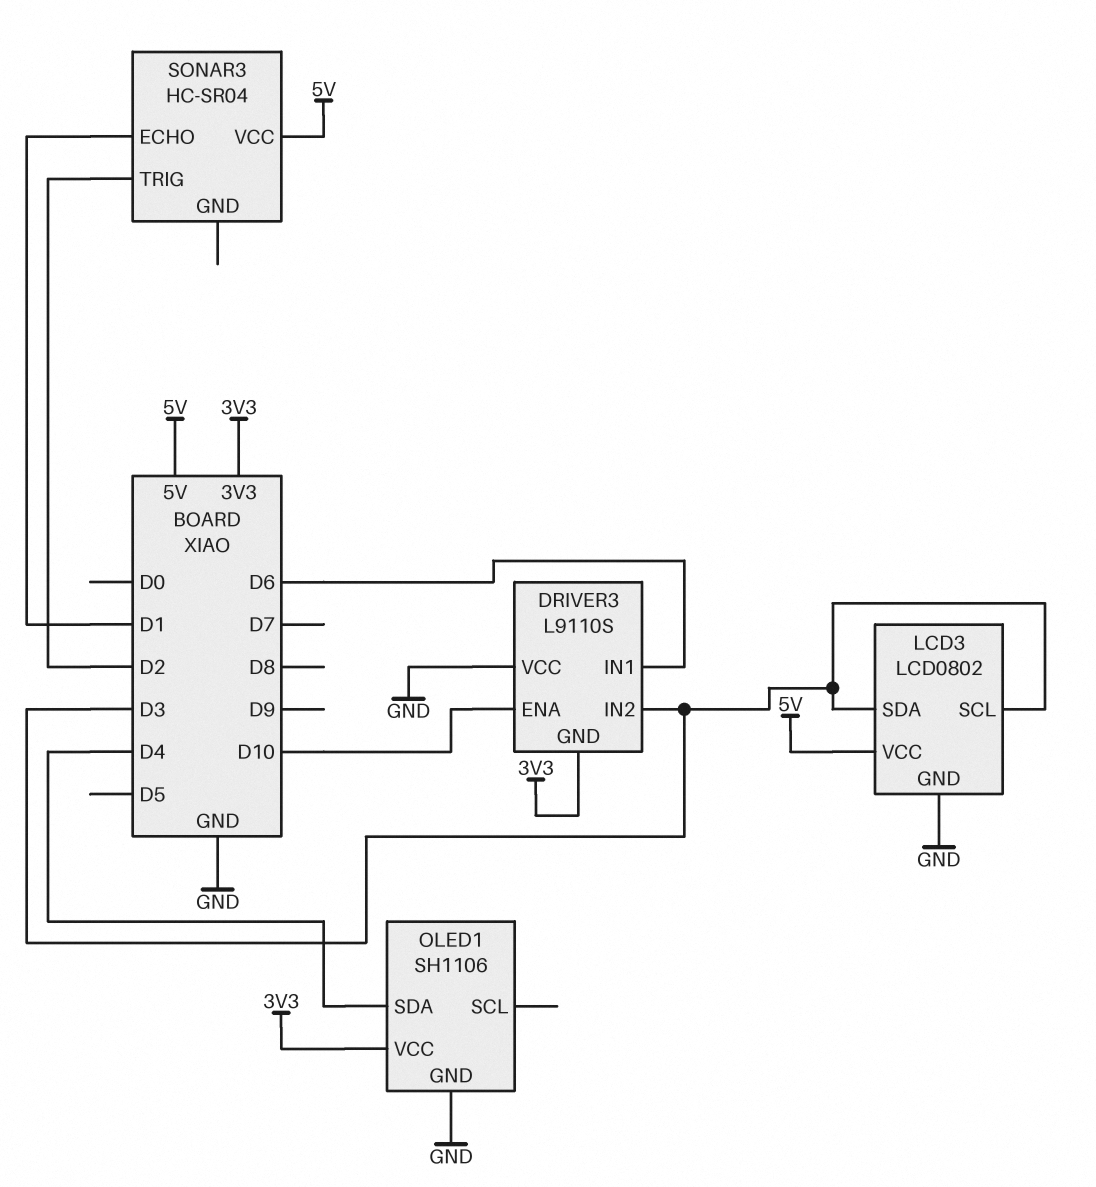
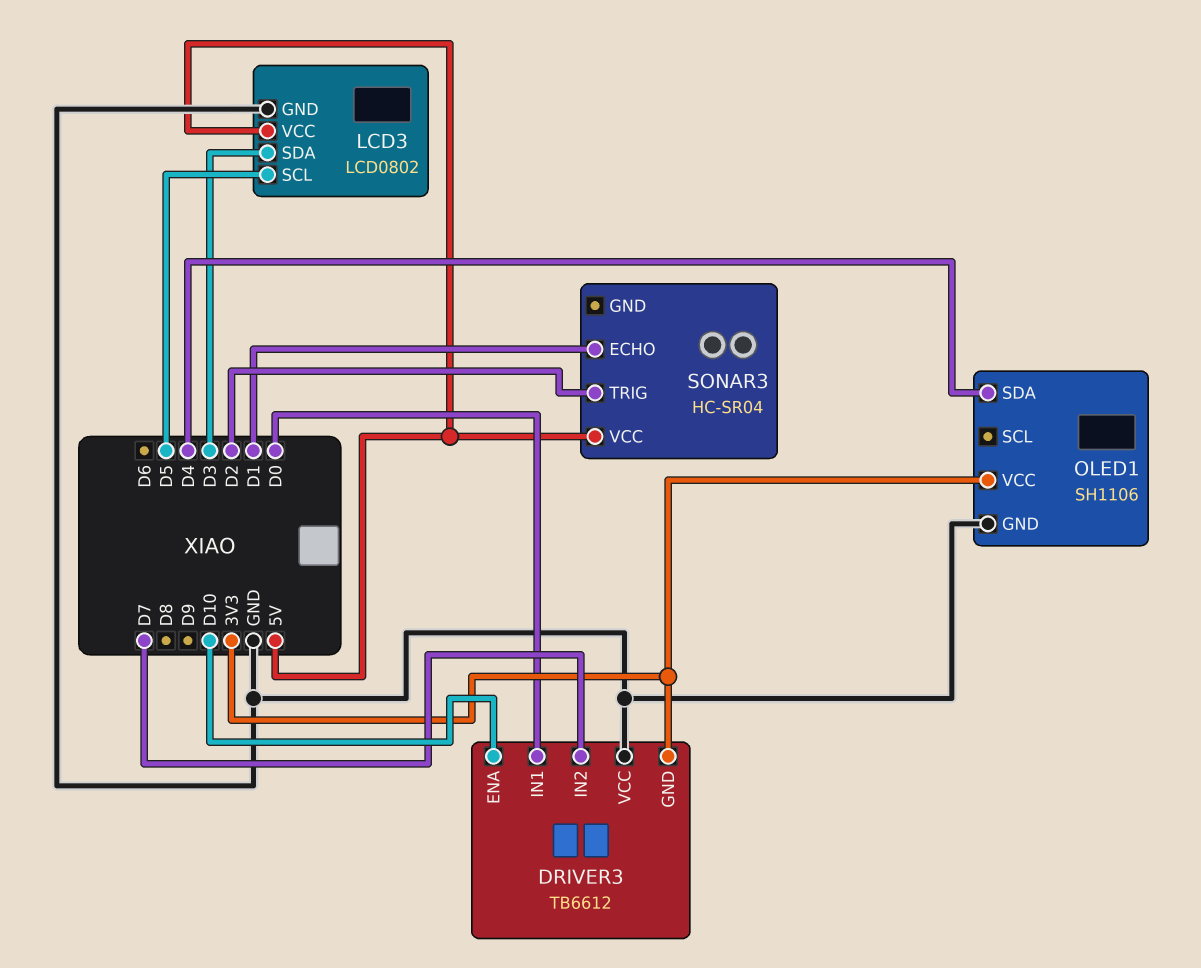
DRIVER3: L9110S -> TB6612
DRIVER3 pin IN1: D6 -> D0
DRIVER3 pin IN2: D3 -> D7
LCD3 pin SCL: D3 -> D5

